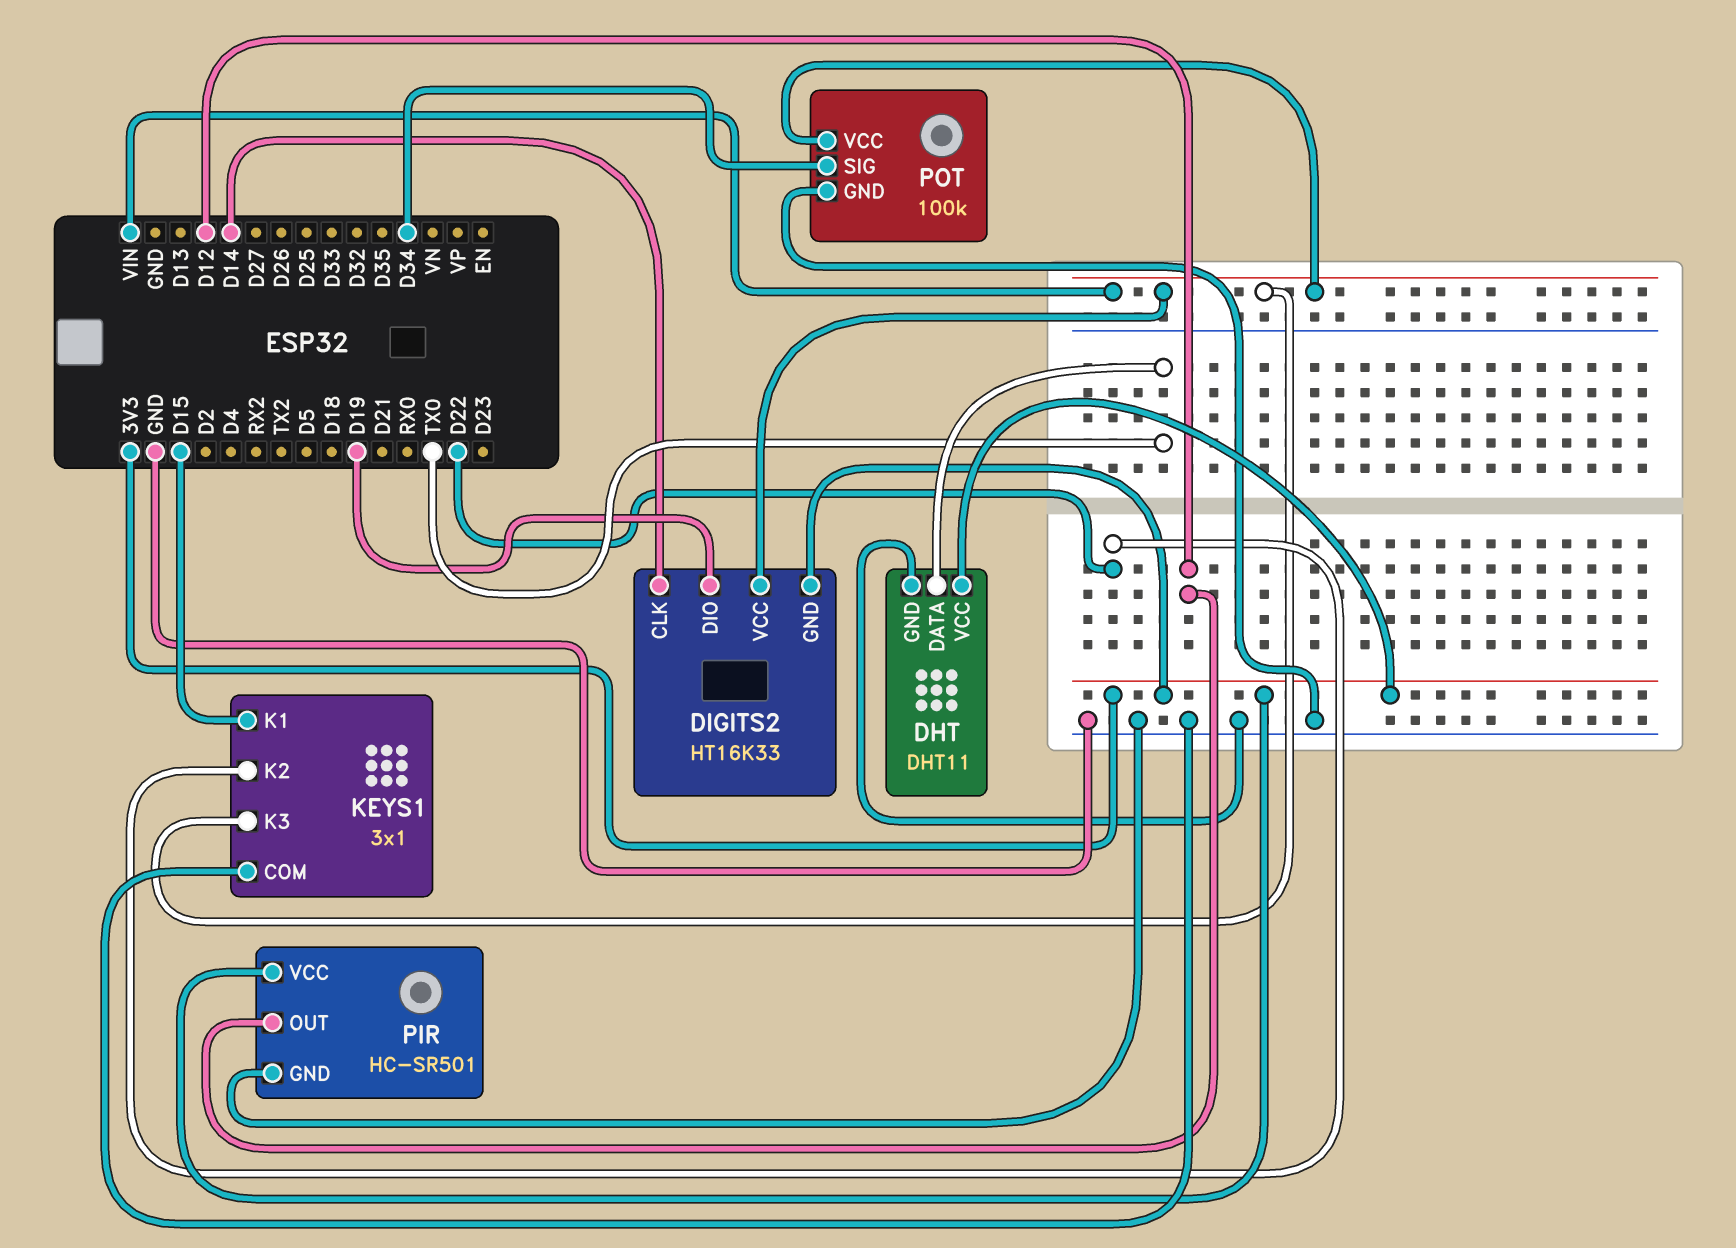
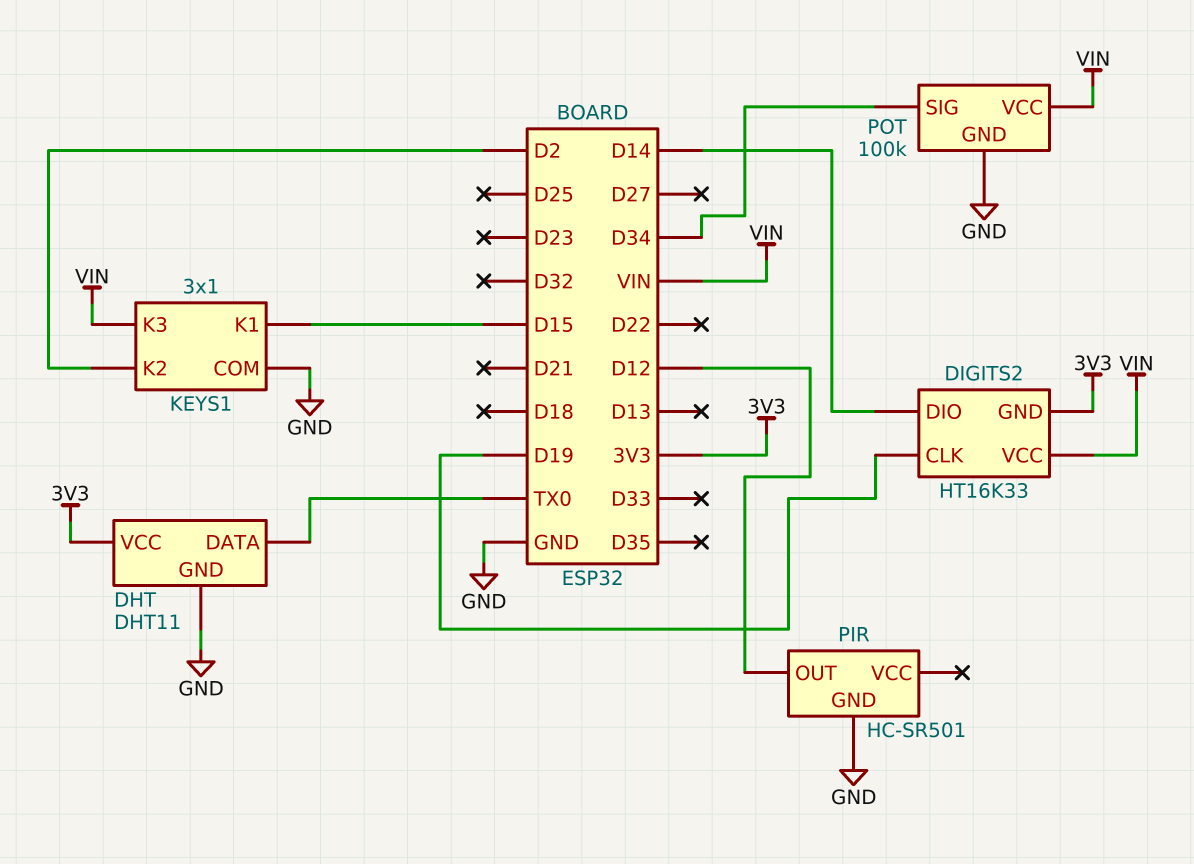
DIGITS2 pin CLK: D14 -> D19
DIGITS2 pin DIO: D19 -> D14
KEYS1 pin K2: D22 -> D2
PIR pin VCC: 3V3 -> none

